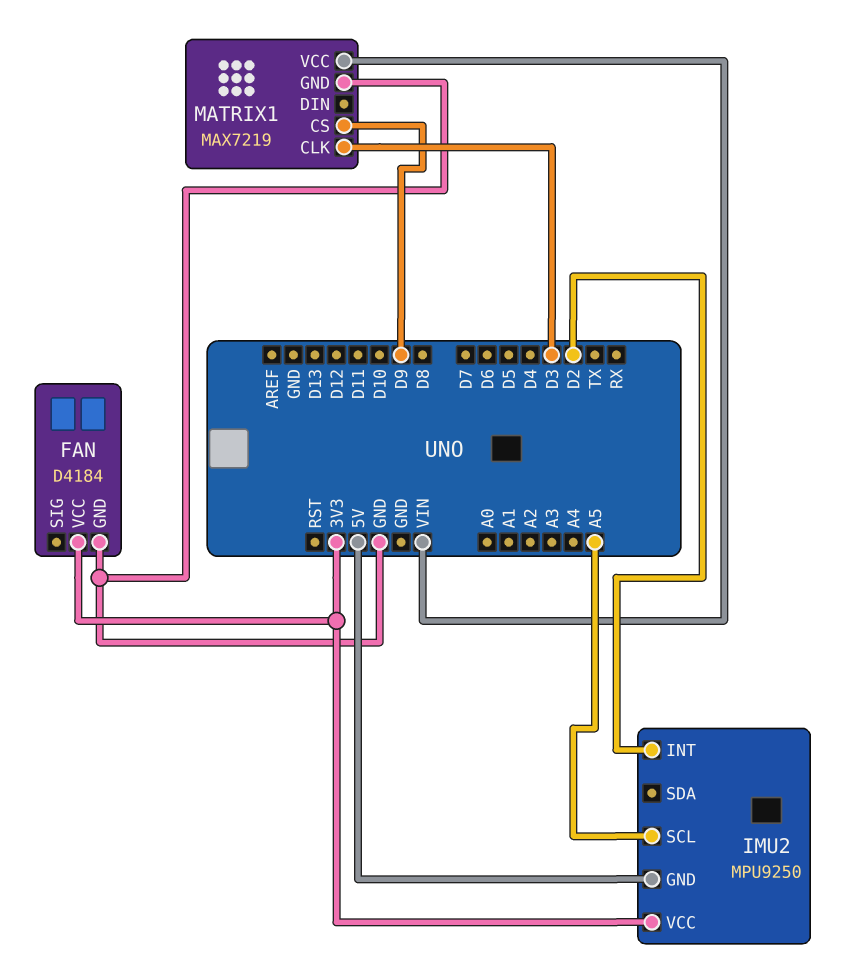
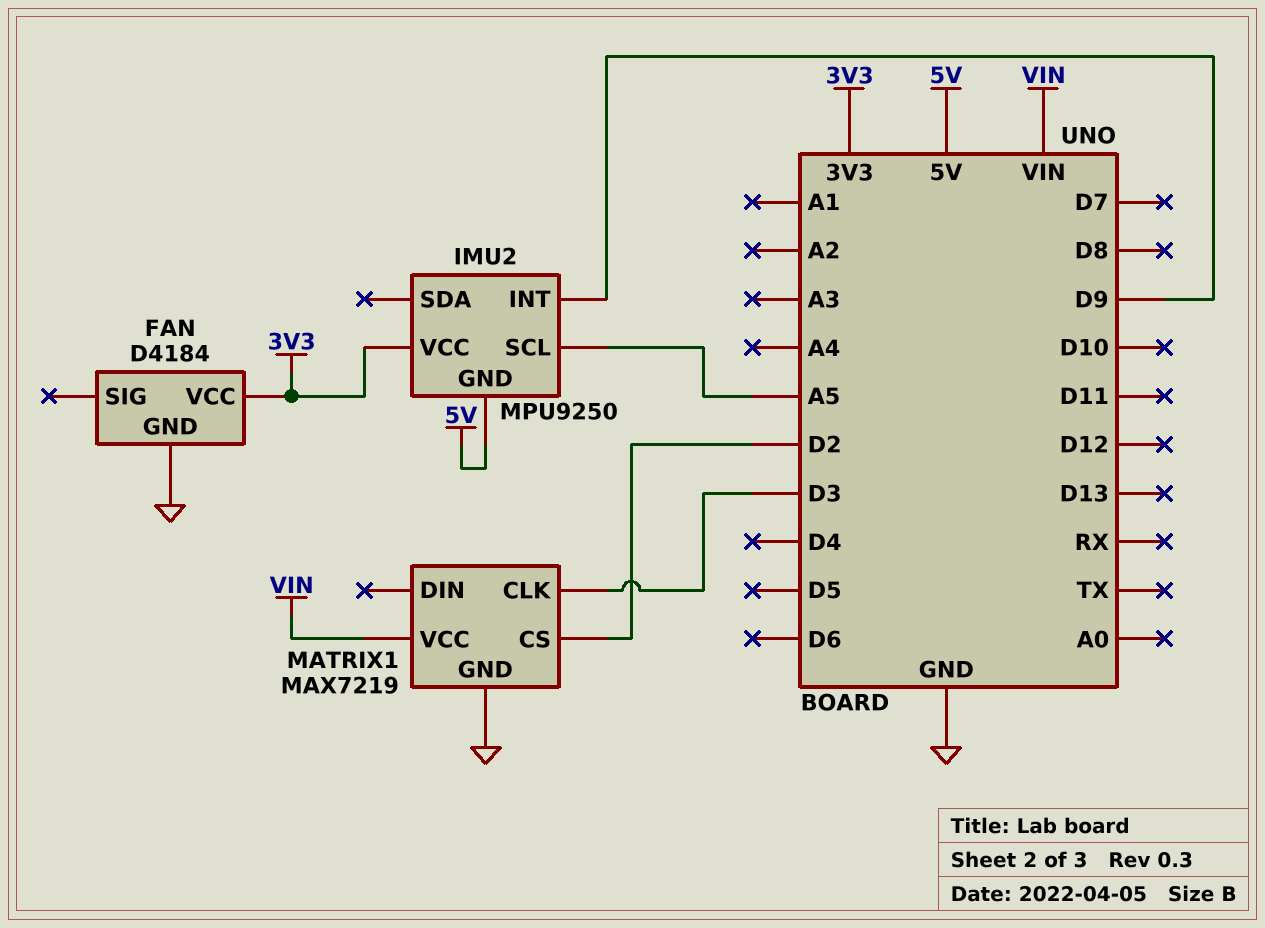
IMU2 pin INT: D2 -> D9
MATRIX1 pin CS: D9 -> D2

